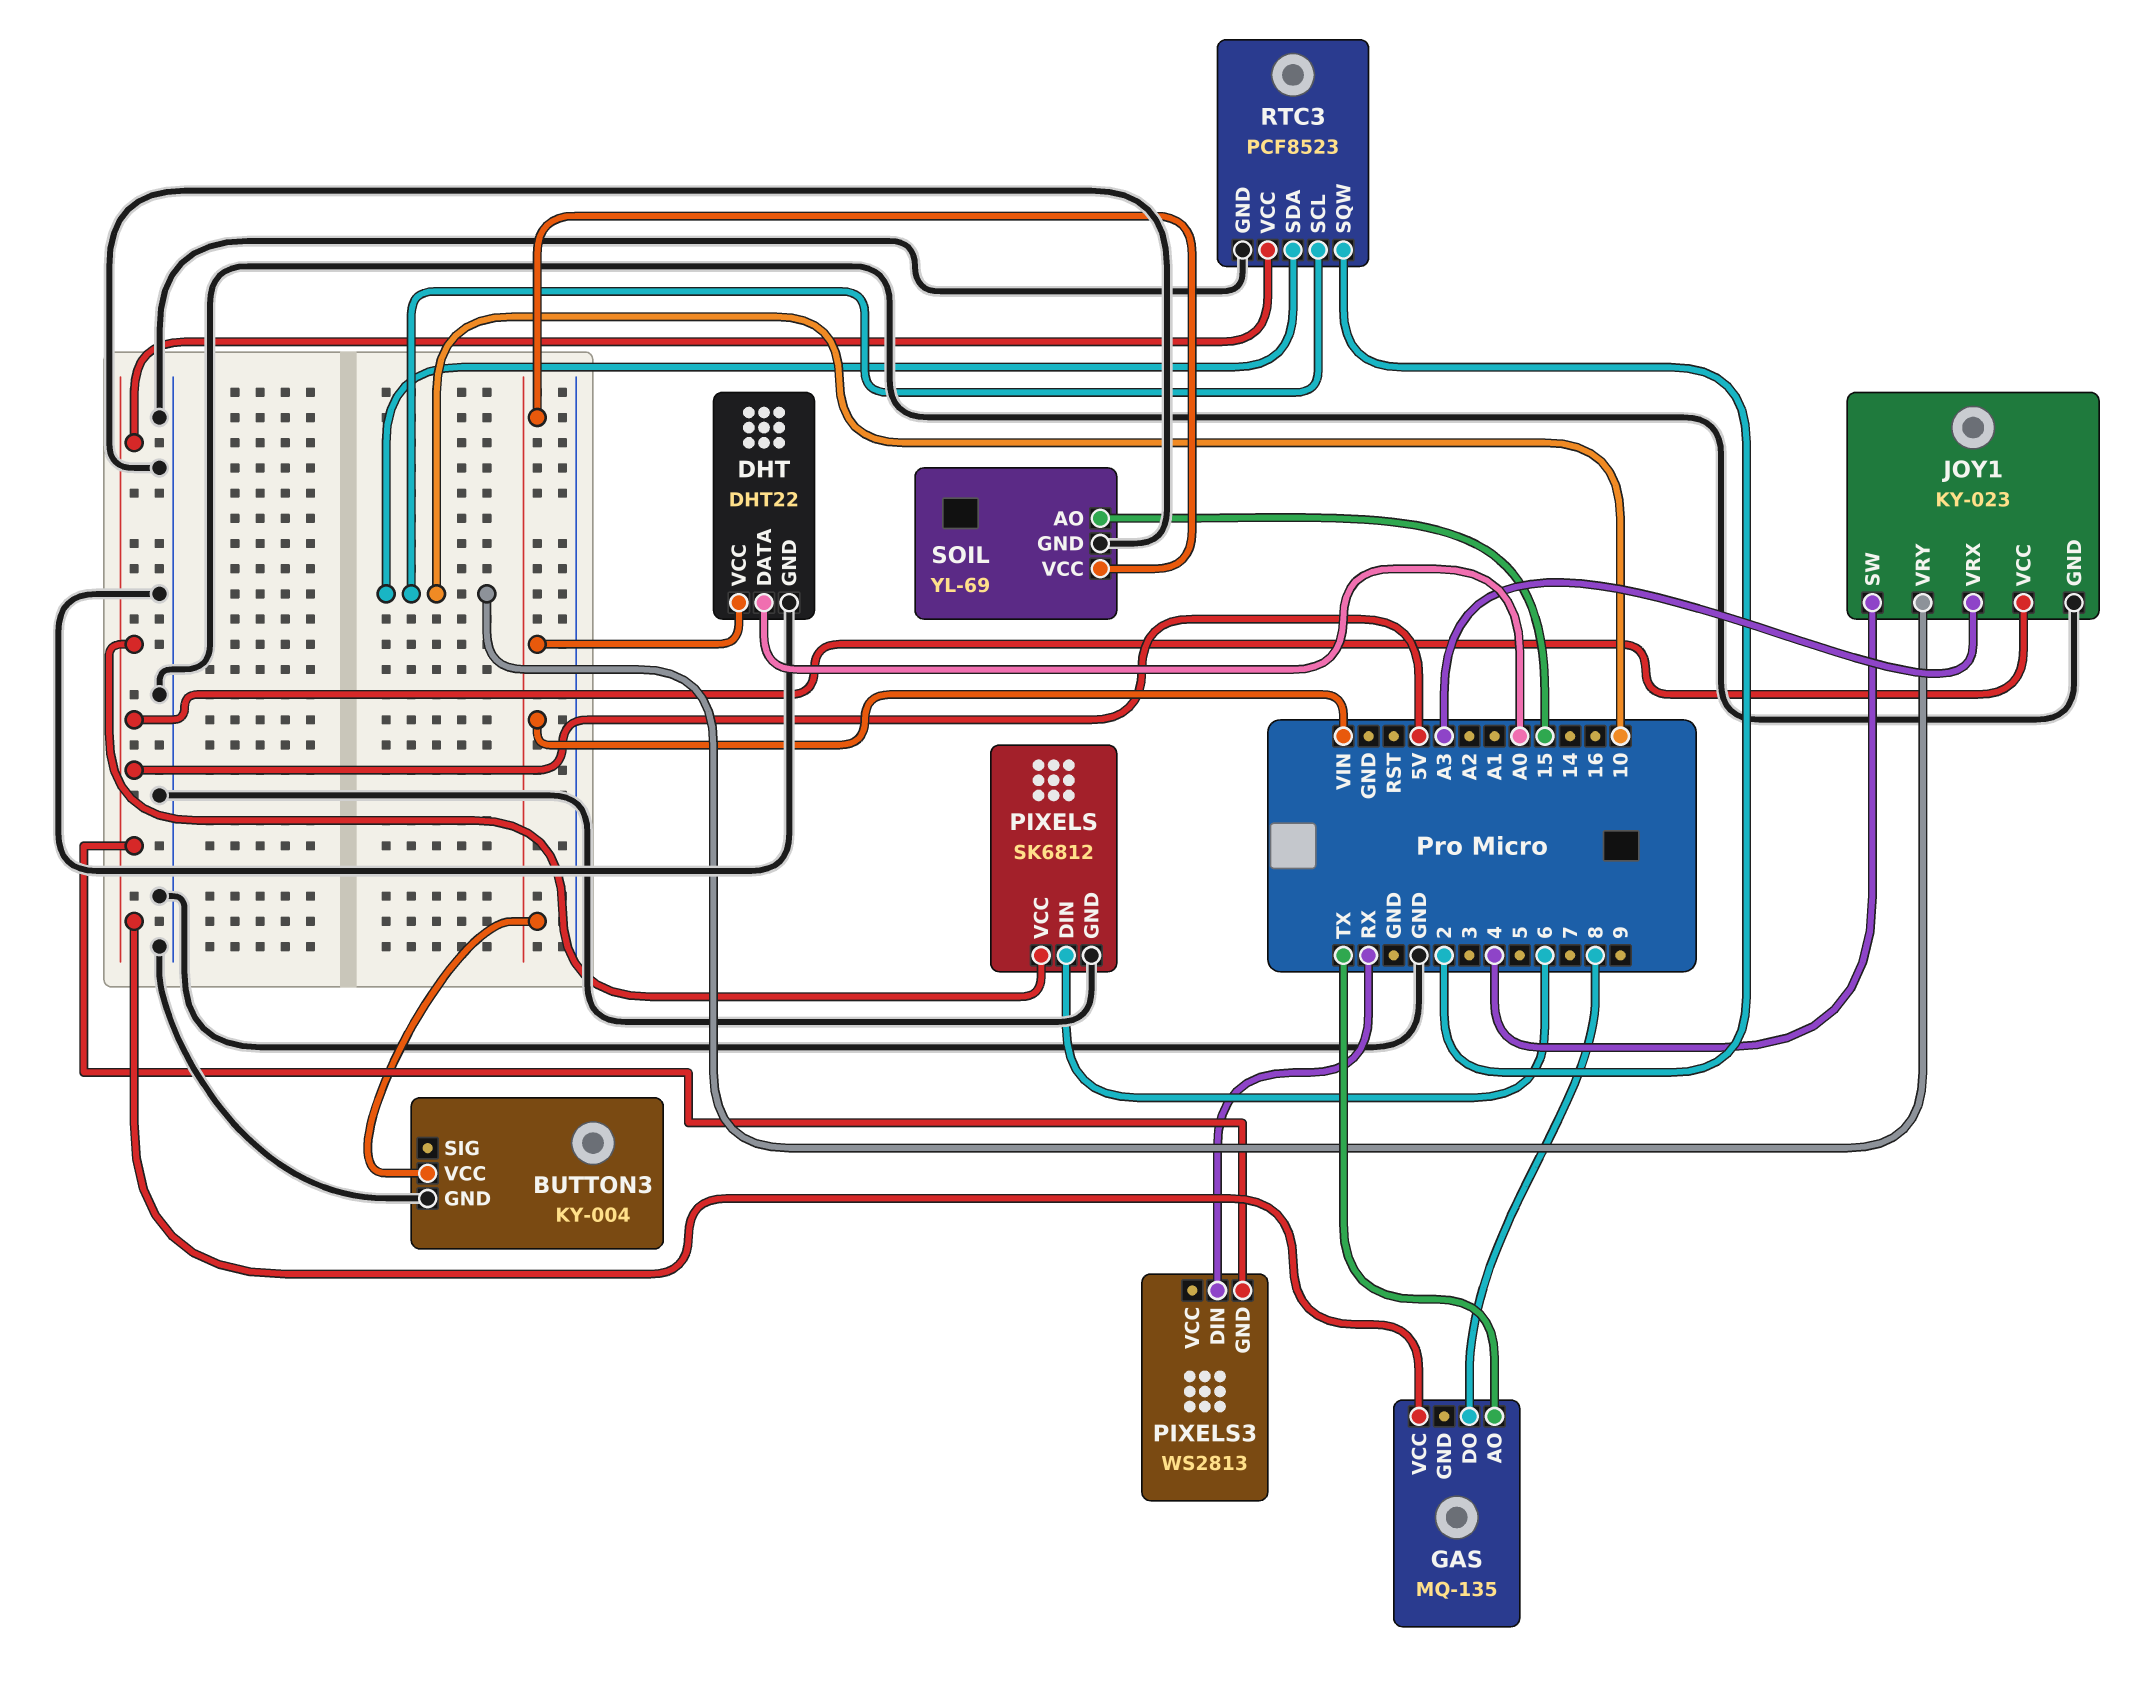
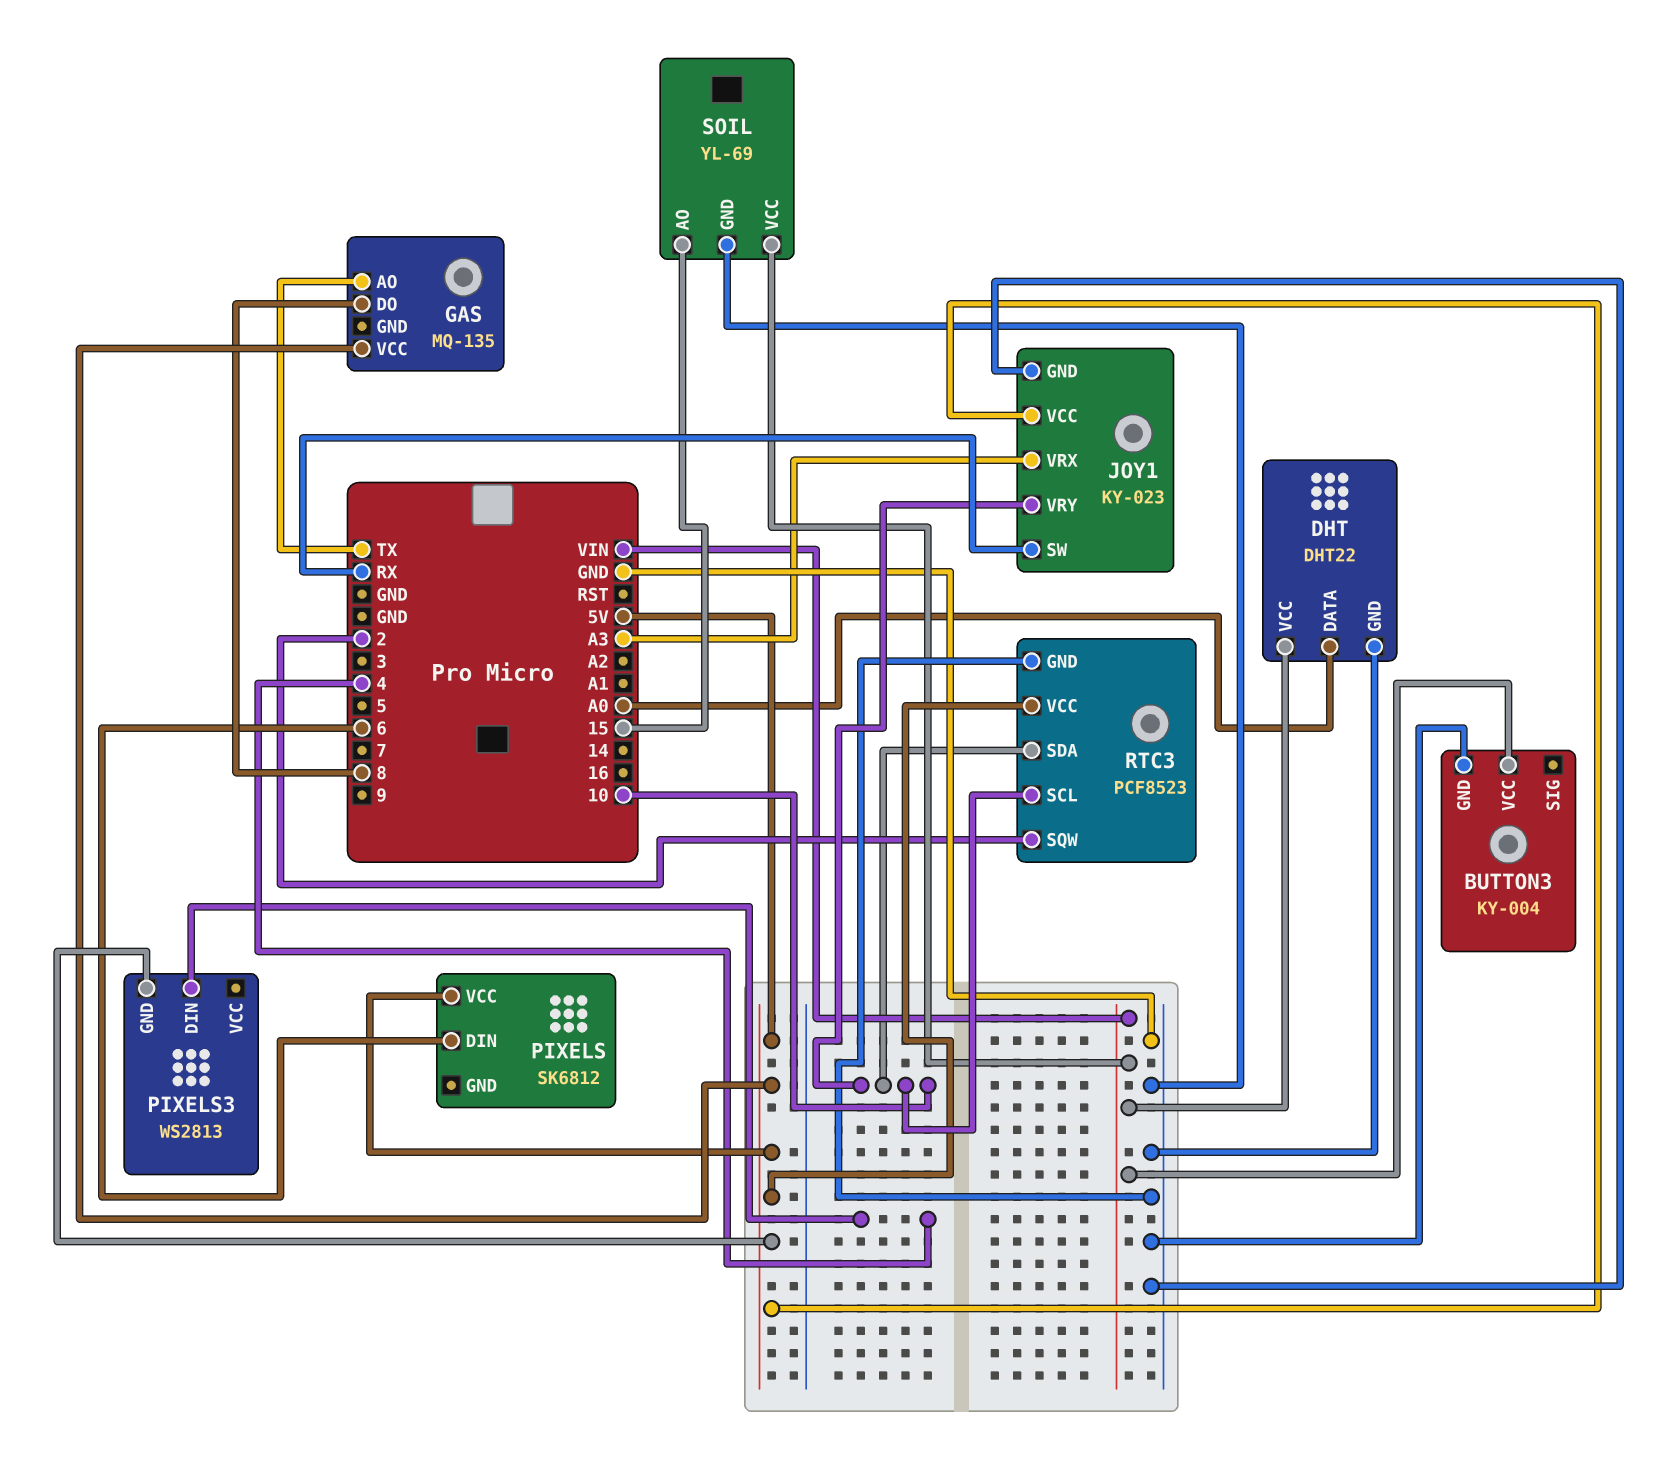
JOY1 pin SW: 4 -> RX
PIXELS pin GND: GND -> none
PIXELS3 pin DIN: RX -> 4

